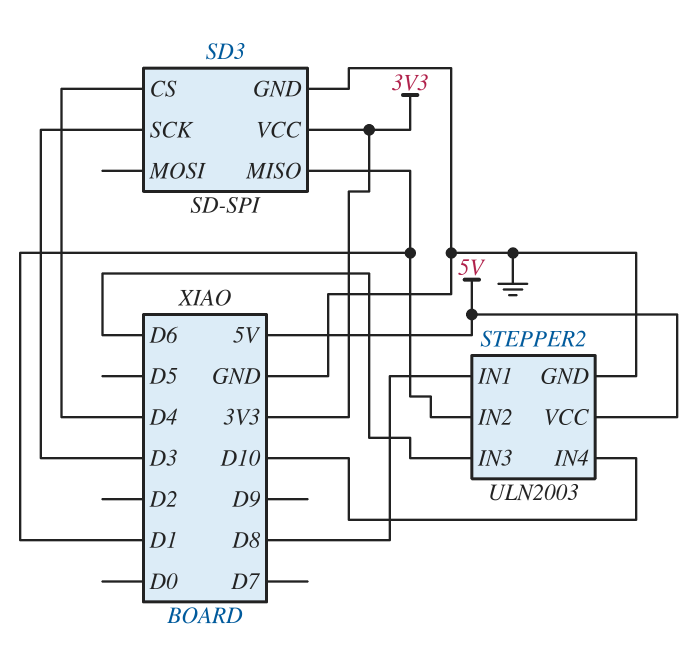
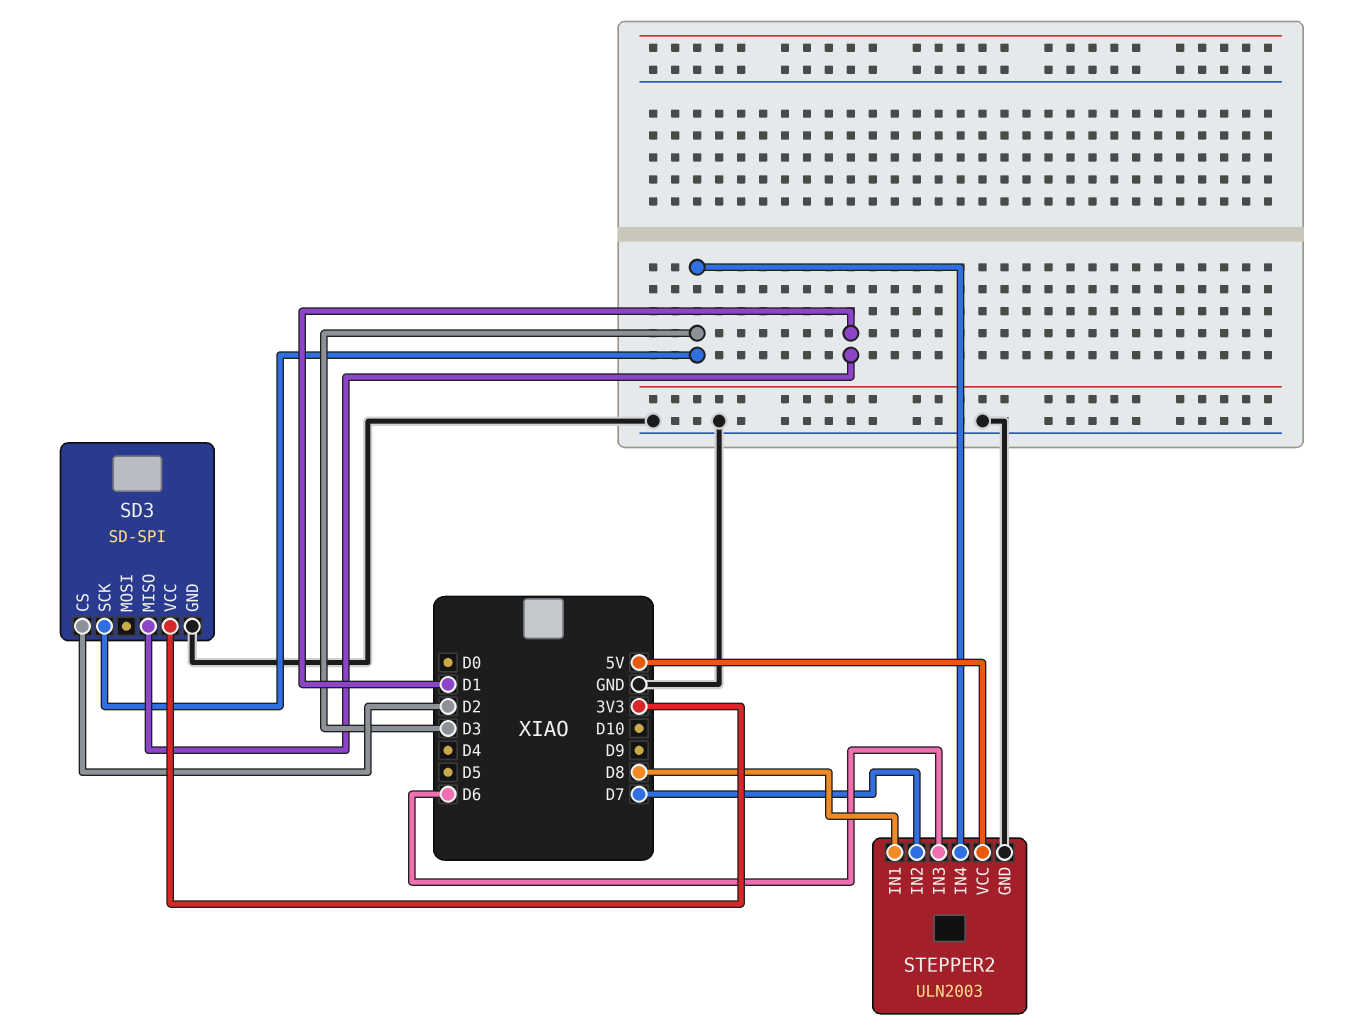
SD3 pin CS: D4 -> D2
STEPPER2 pin IN2: D1 -> D7
STEPPER2 pin IN4: D10 -> D3

